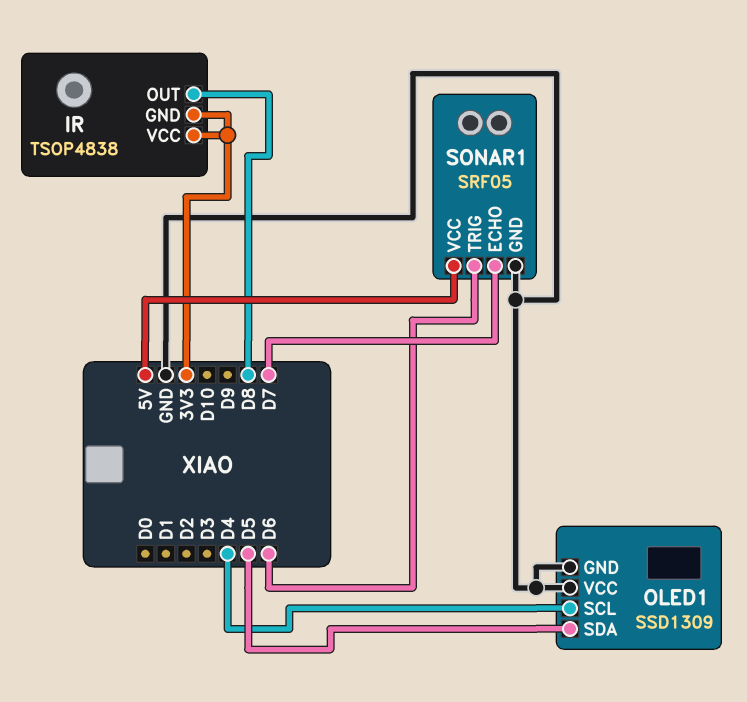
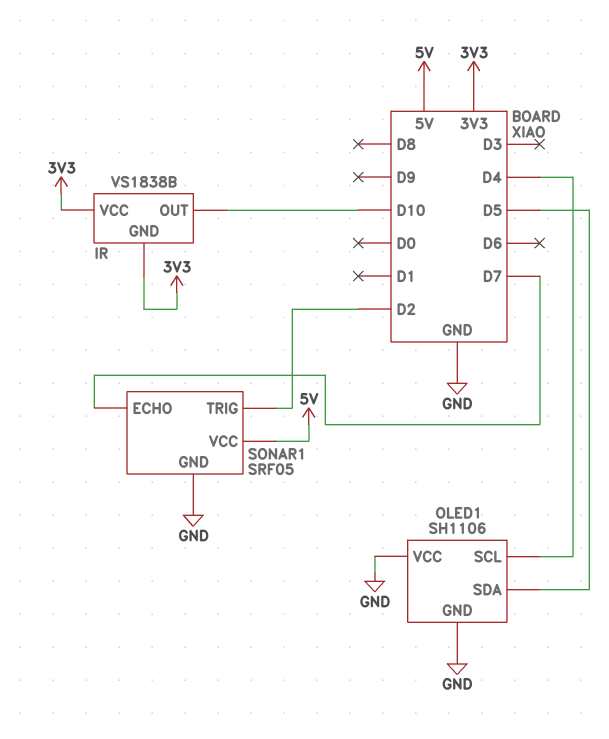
IR: TSOP4838 -> VS1838B
IR pin OUT: D8 -> D10
OLED1: SSD1309 -> SH1106
SONAR1 pin TRIG: D6 -> D2

